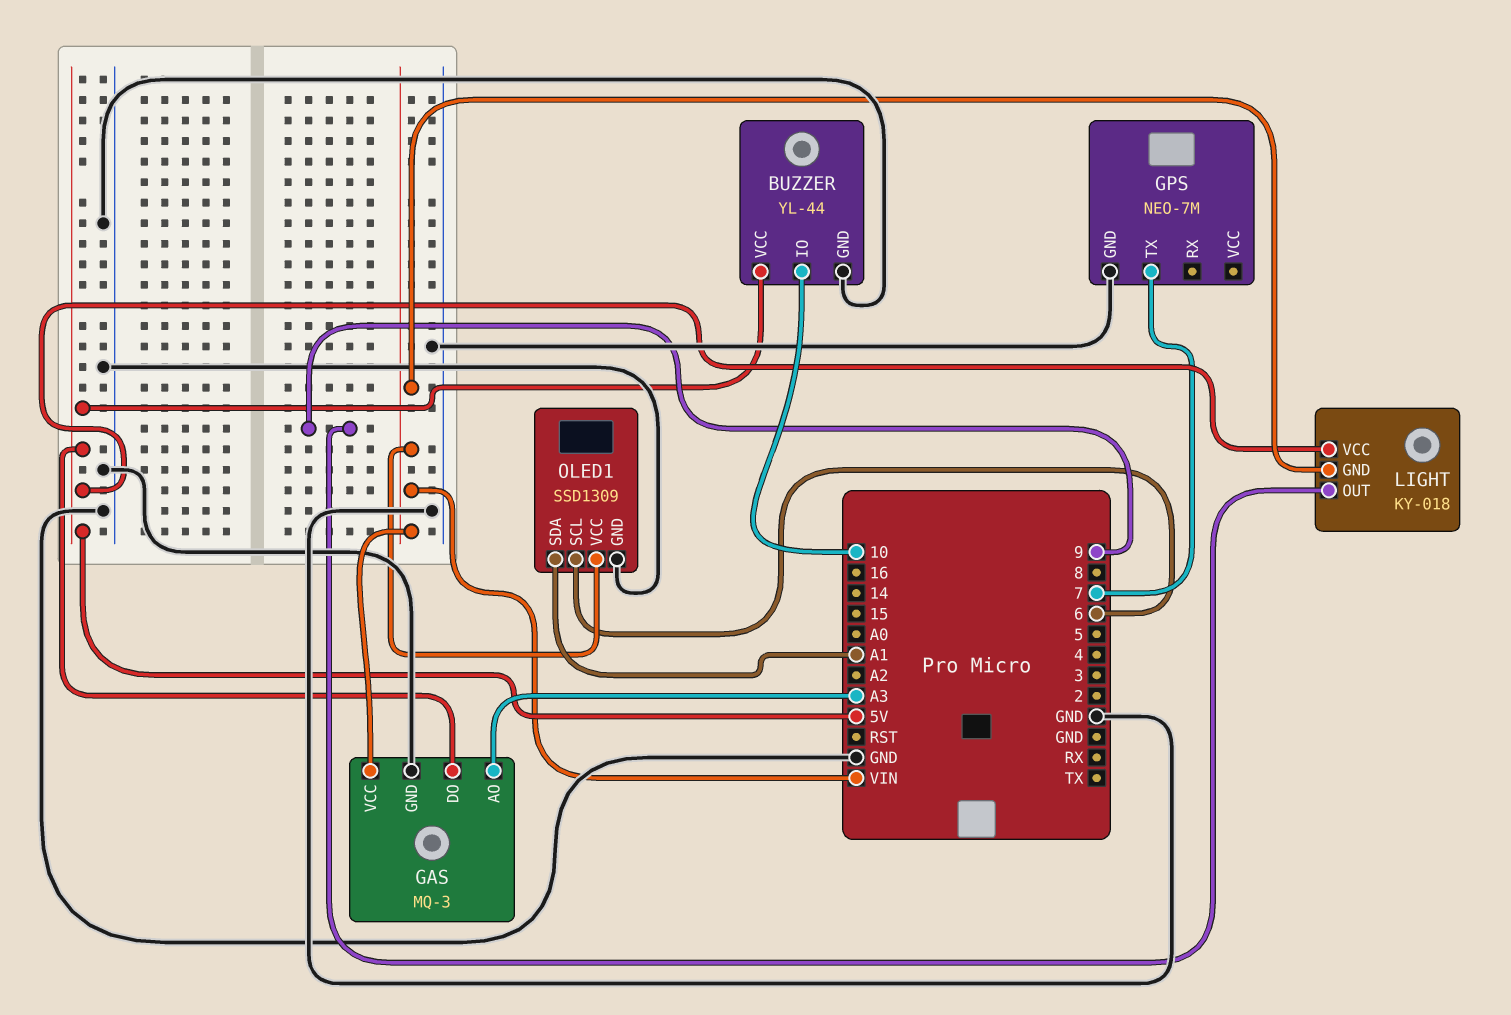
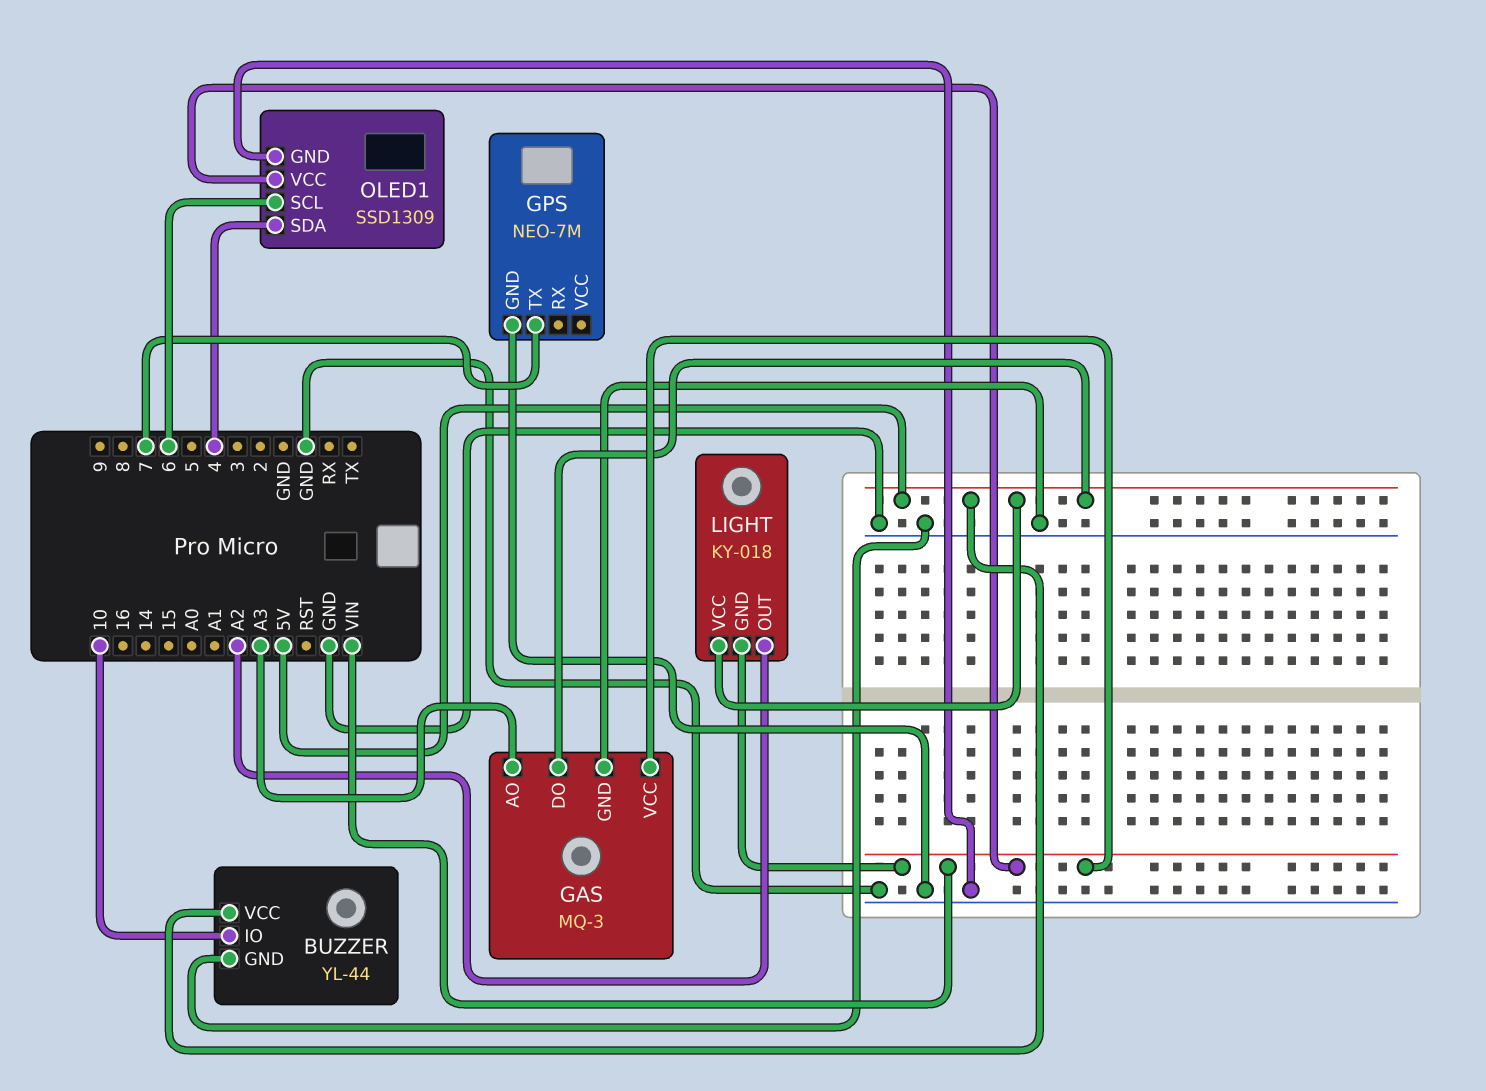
LIGHT pin OUT: 9 -> A2
OLED1 pin SDA: A1 -> 4

